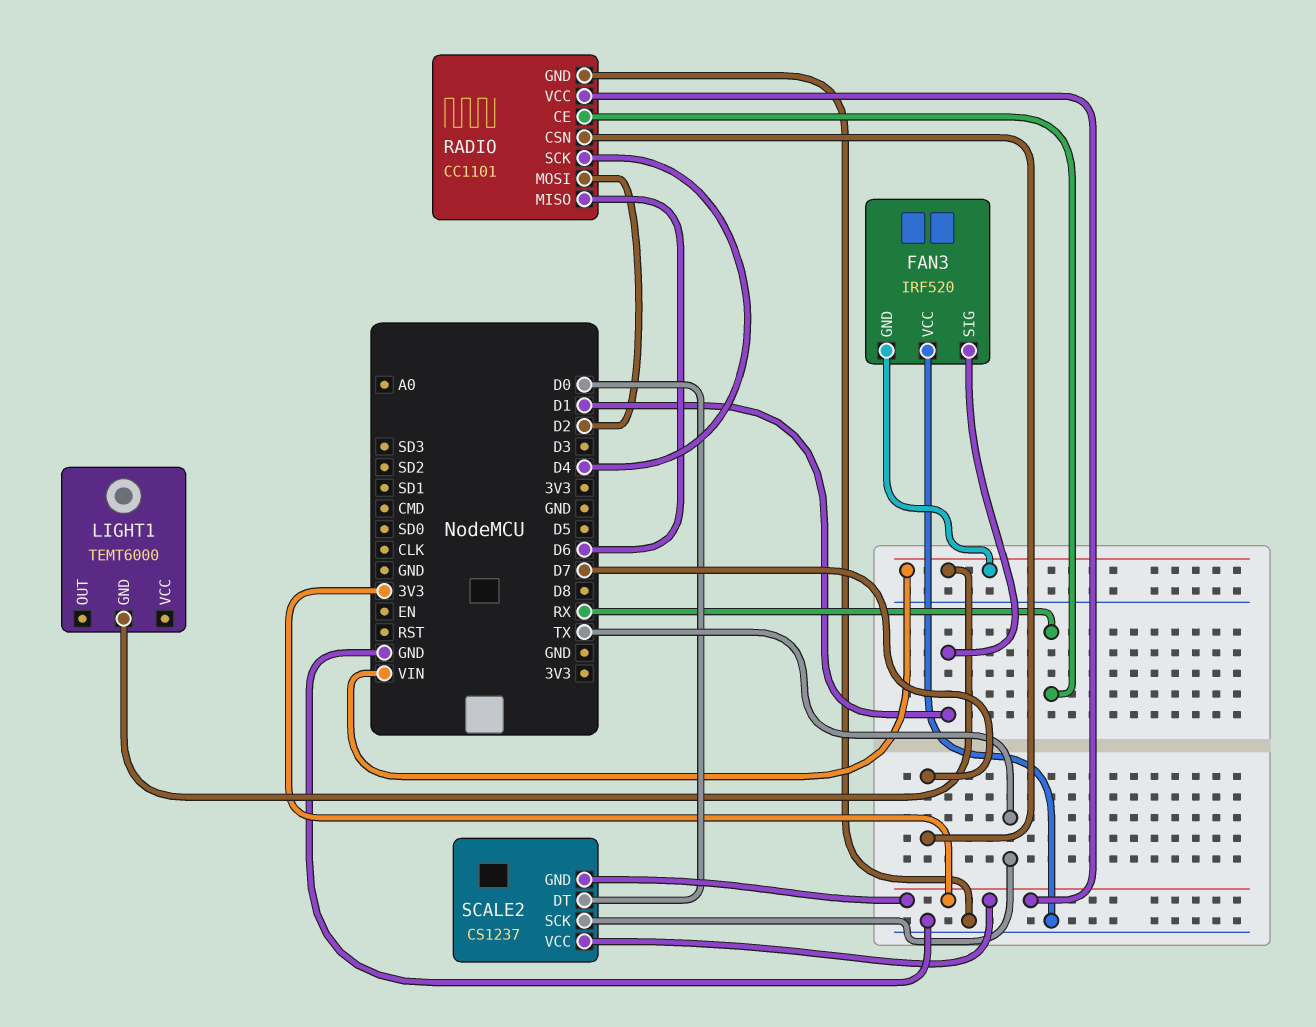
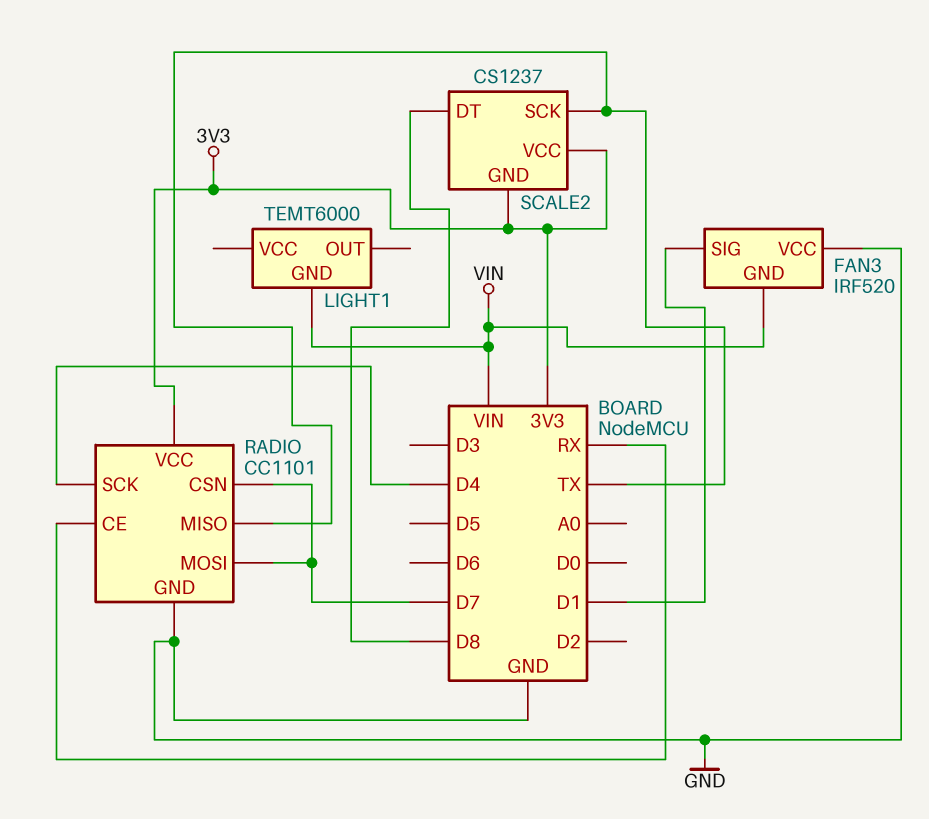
RADIO pin MISO: D6 -> TX
RADIO pin MOSI: D2 -> D7
SCALE2 pin DT: D0 -> D8

